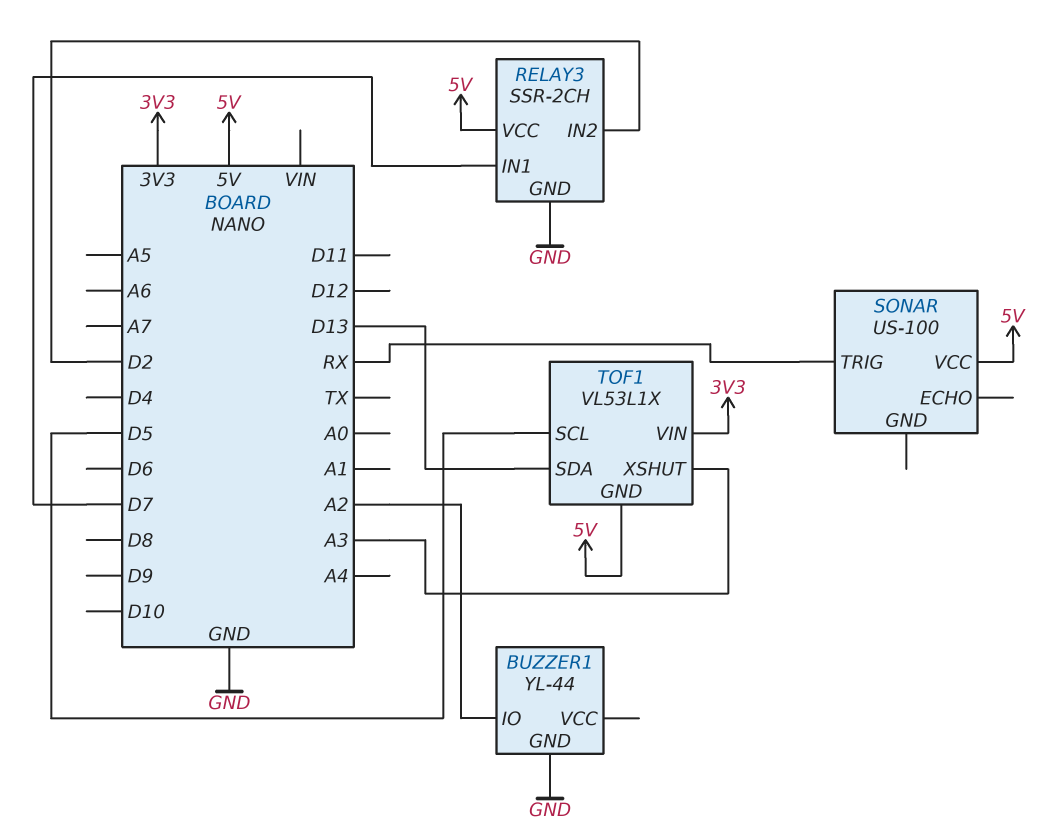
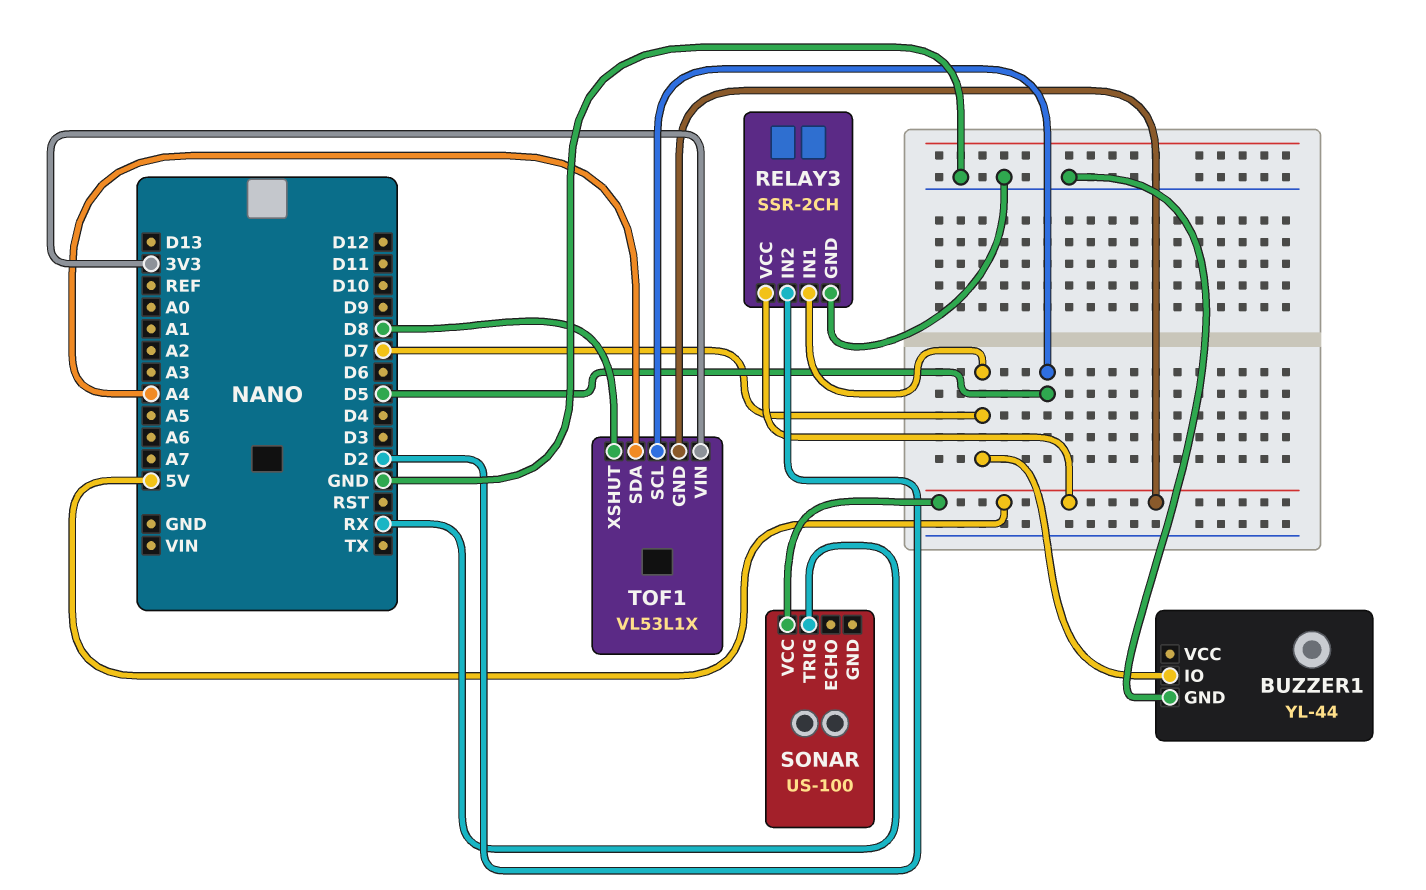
BUZZER1 pin IO: A2 -> D7
TOF1 pin SDA: D13 -> A4
TOF1 pin XSHUT: A3 -> D8

